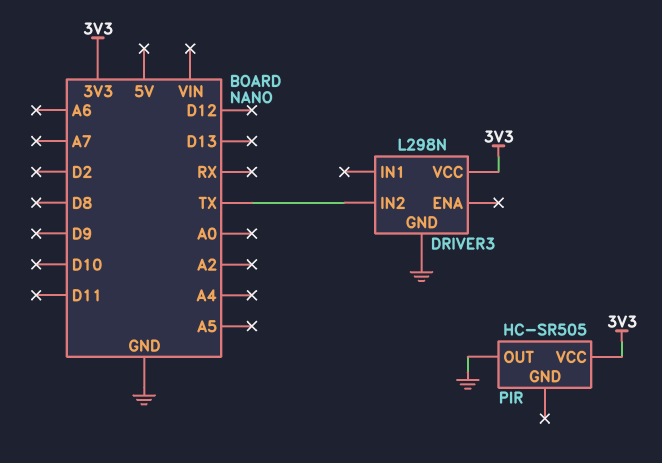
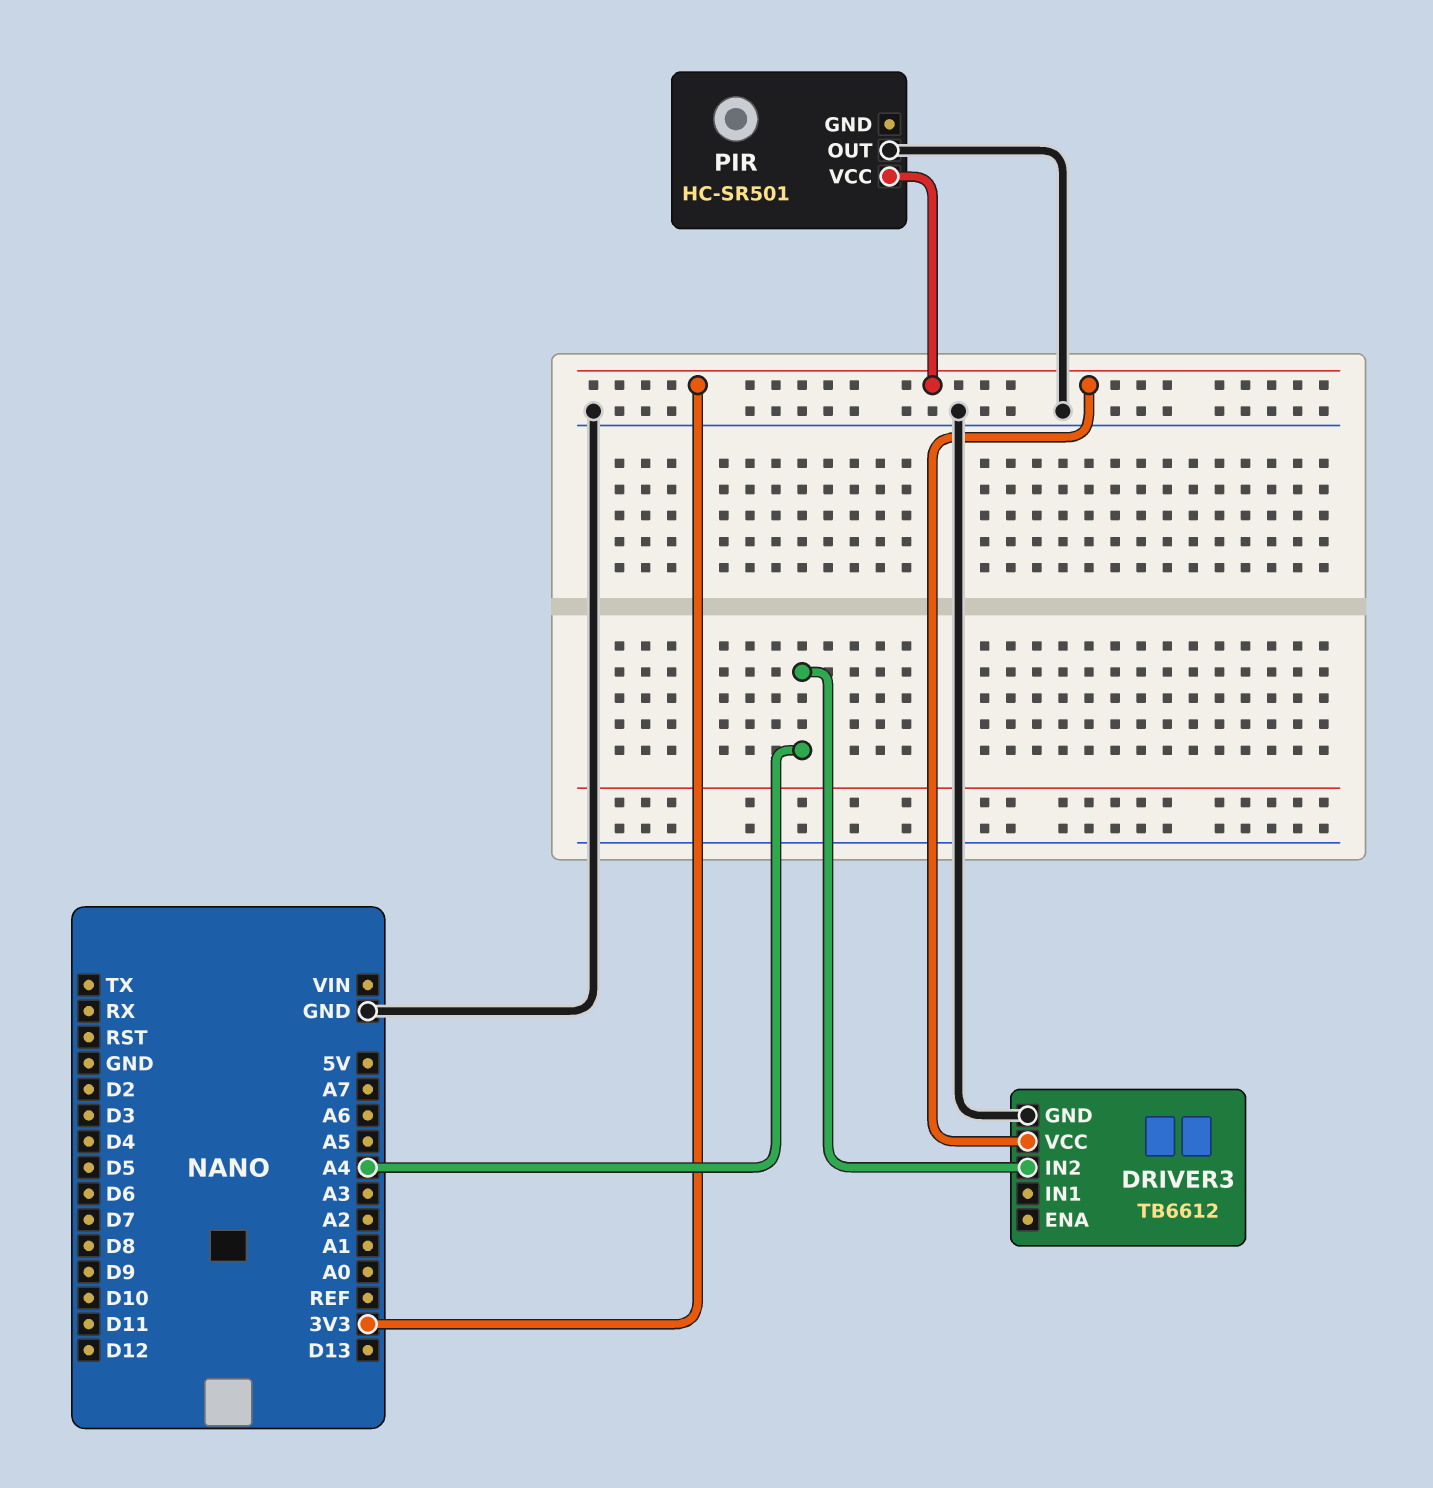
DRIVER3: L298N -> TB6612
DRIVER3 pin IN2: TX -> A4
PIR: HC-SR505 -> HC-SR501

